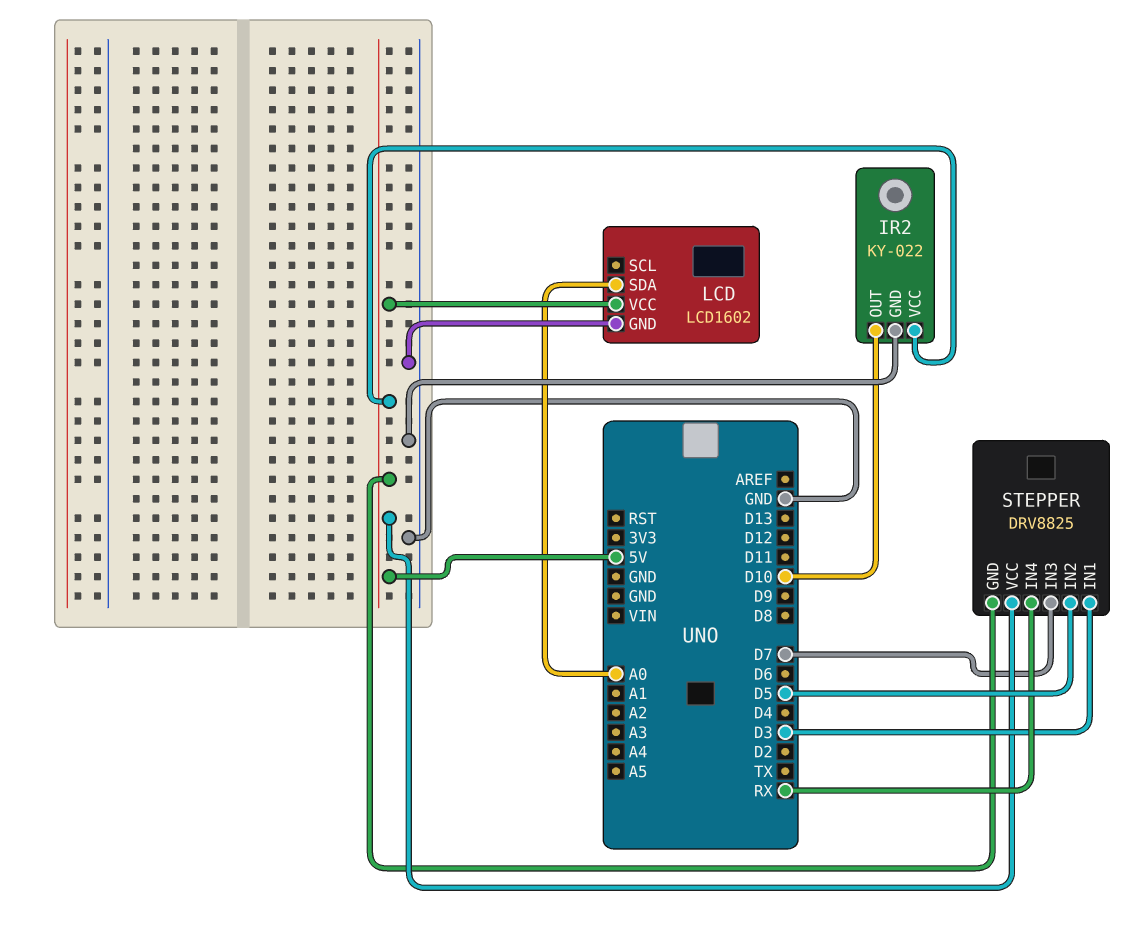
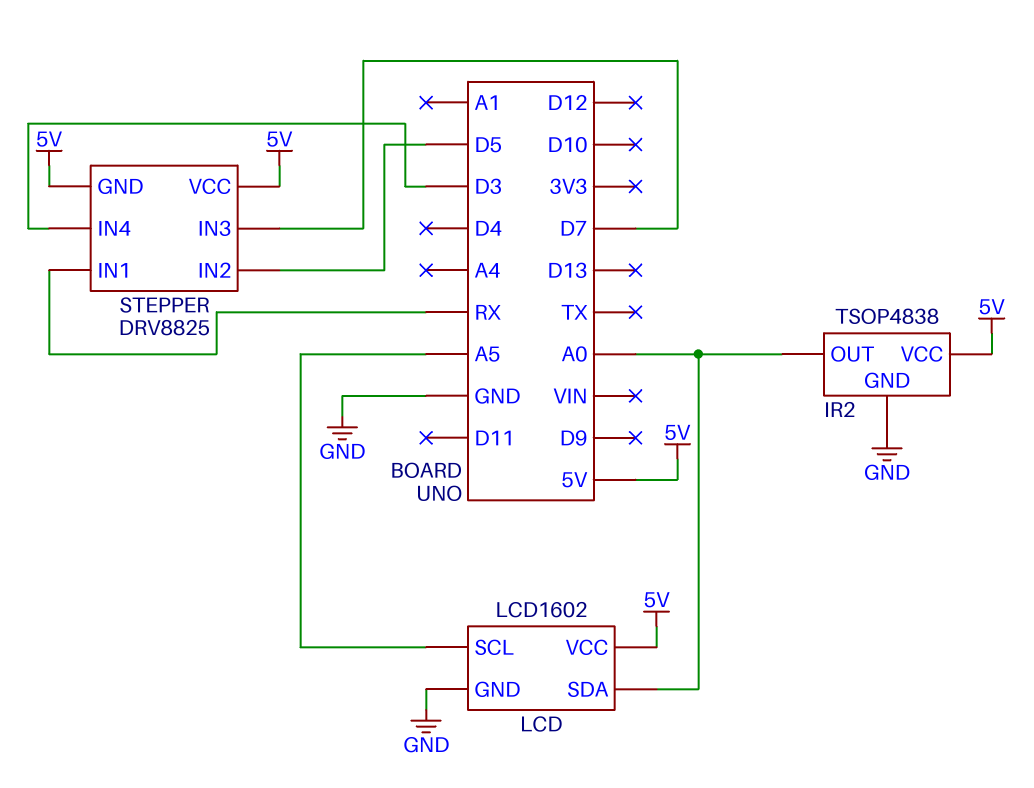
IR2: KY-022 -> TSOP4838
IR2 pin OUT: D10 -> A0
LCD pin SCL: none -> A5
STEPPER pin IN1: D3 -> RX
STEPPER pin IN4: RX -> D3

